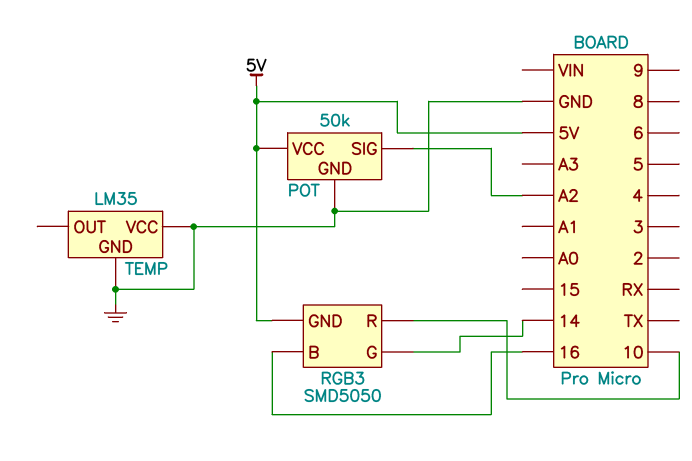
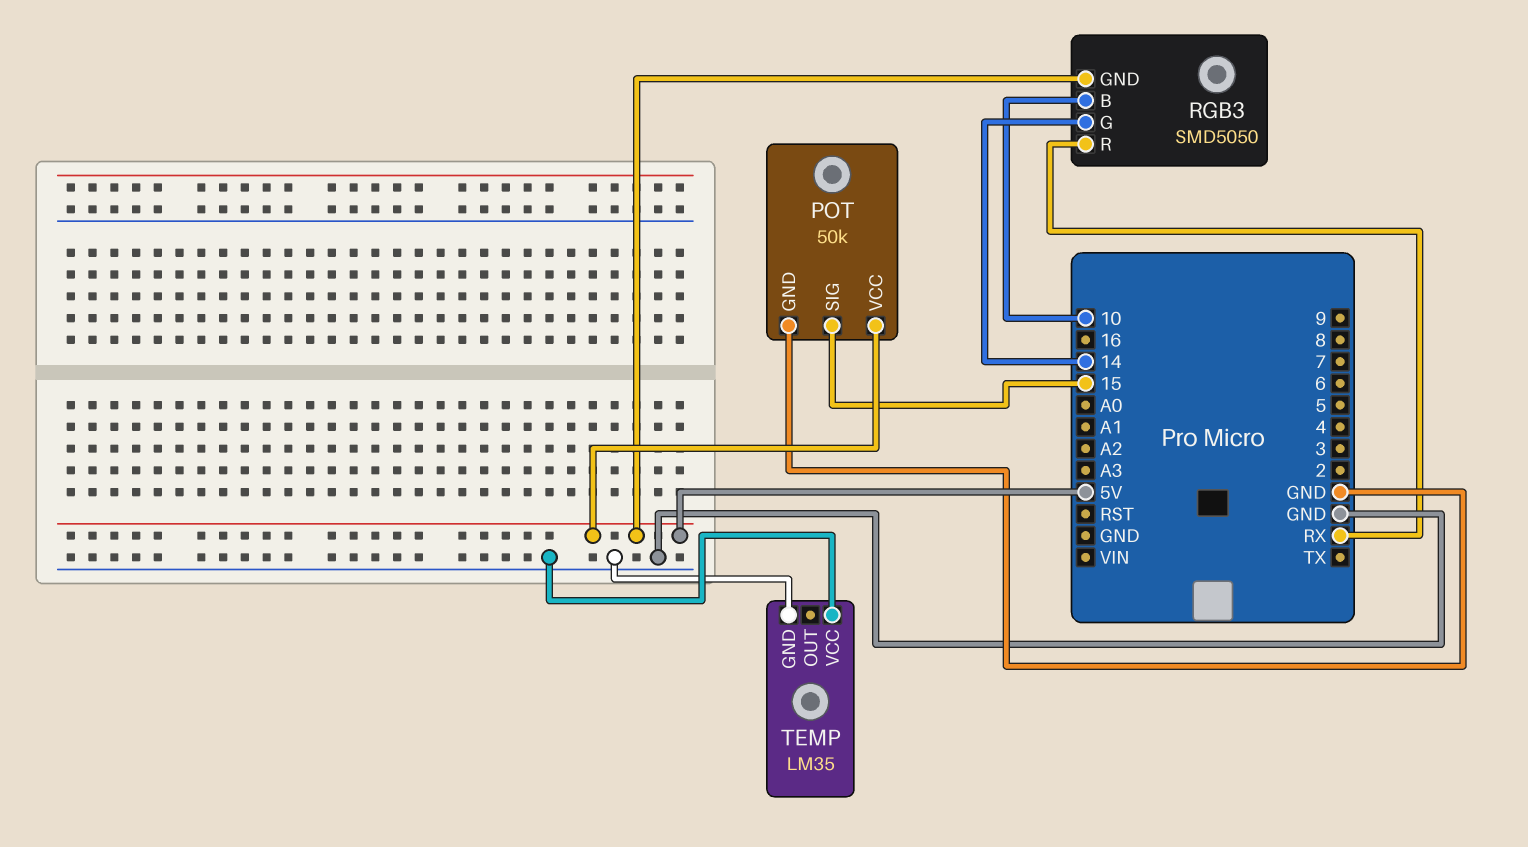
POT pin SIG: A2 -> 15
RGB3 pin B: 16 -> 10
RGB3 pin R: 10 -> RX

